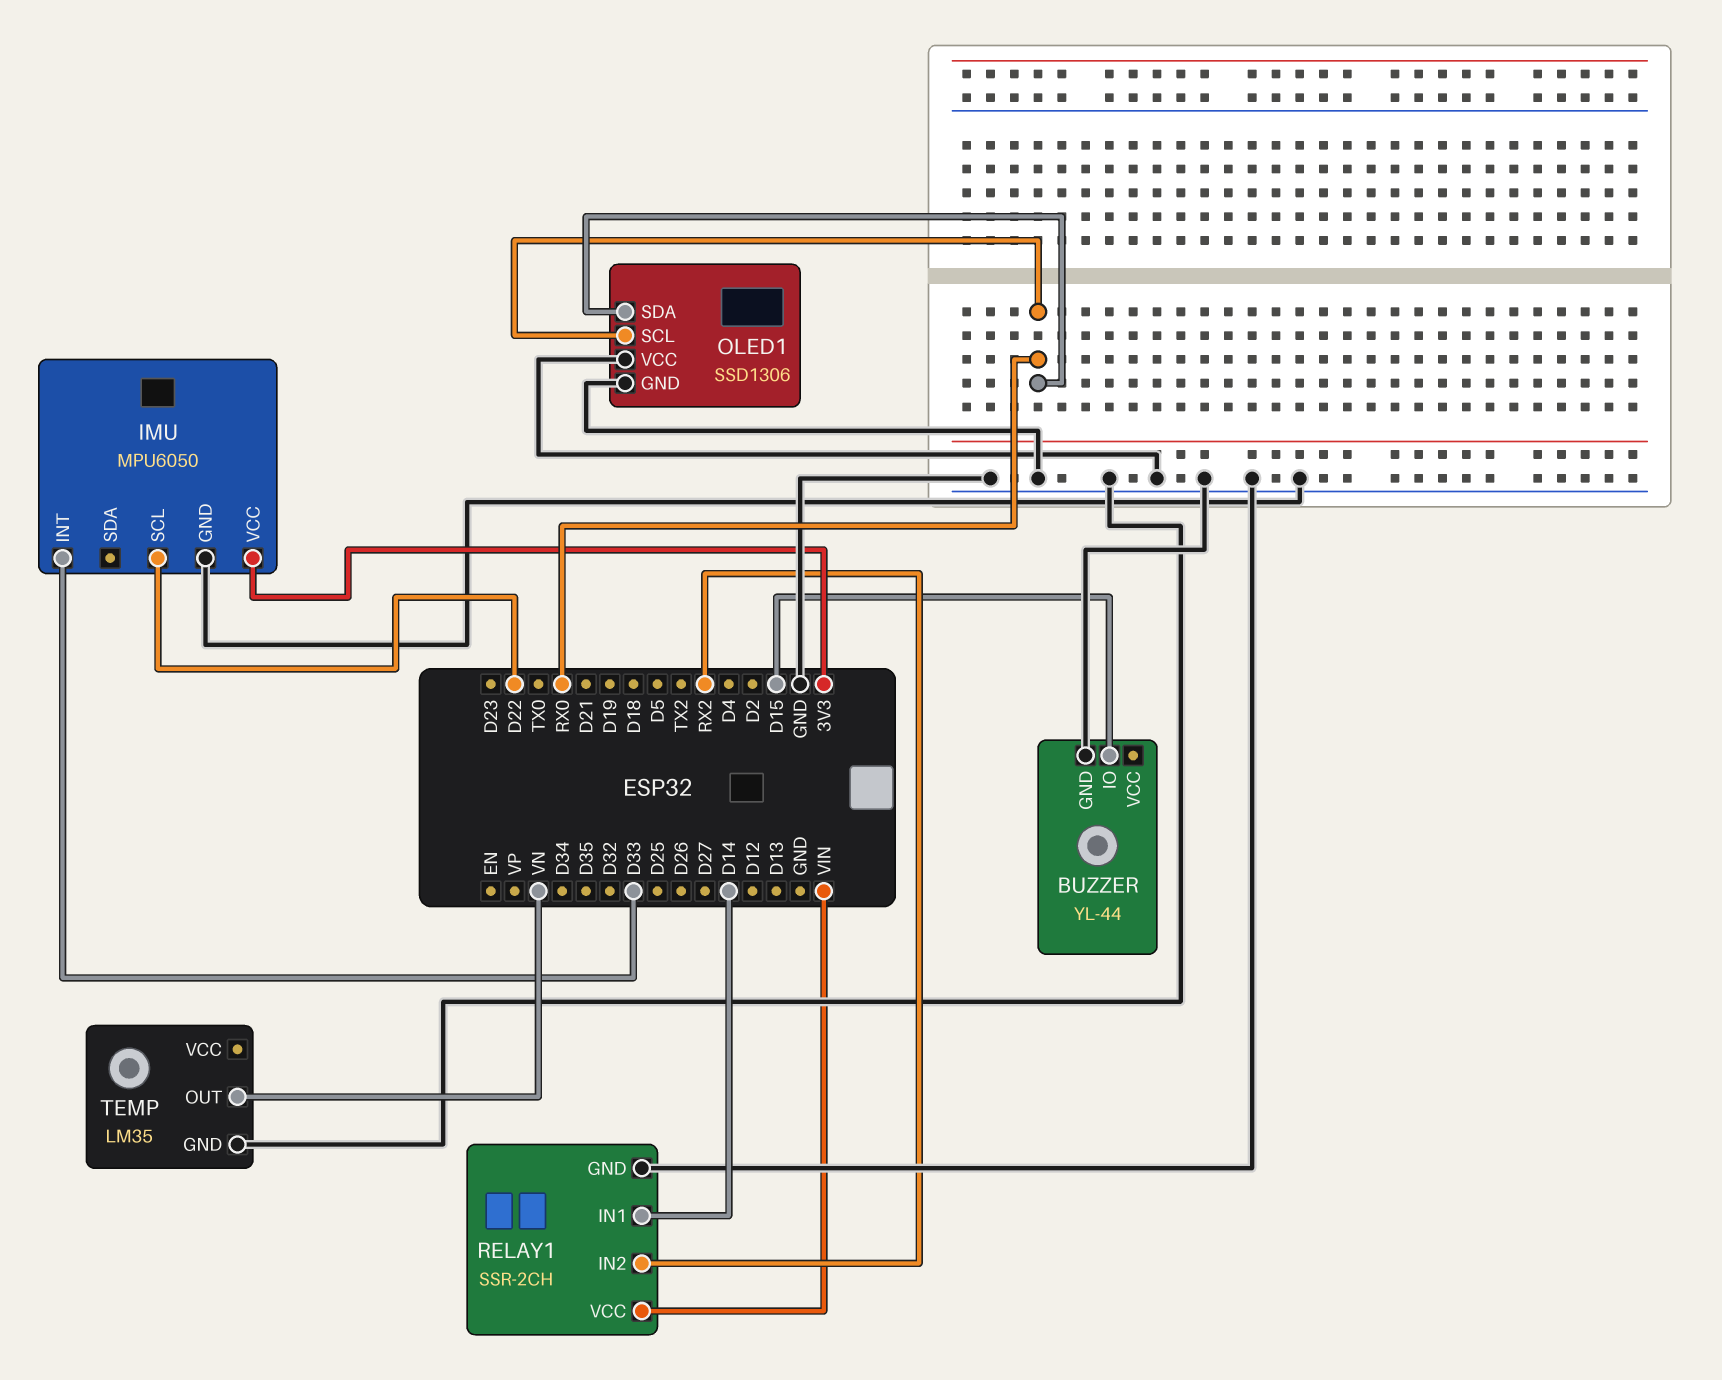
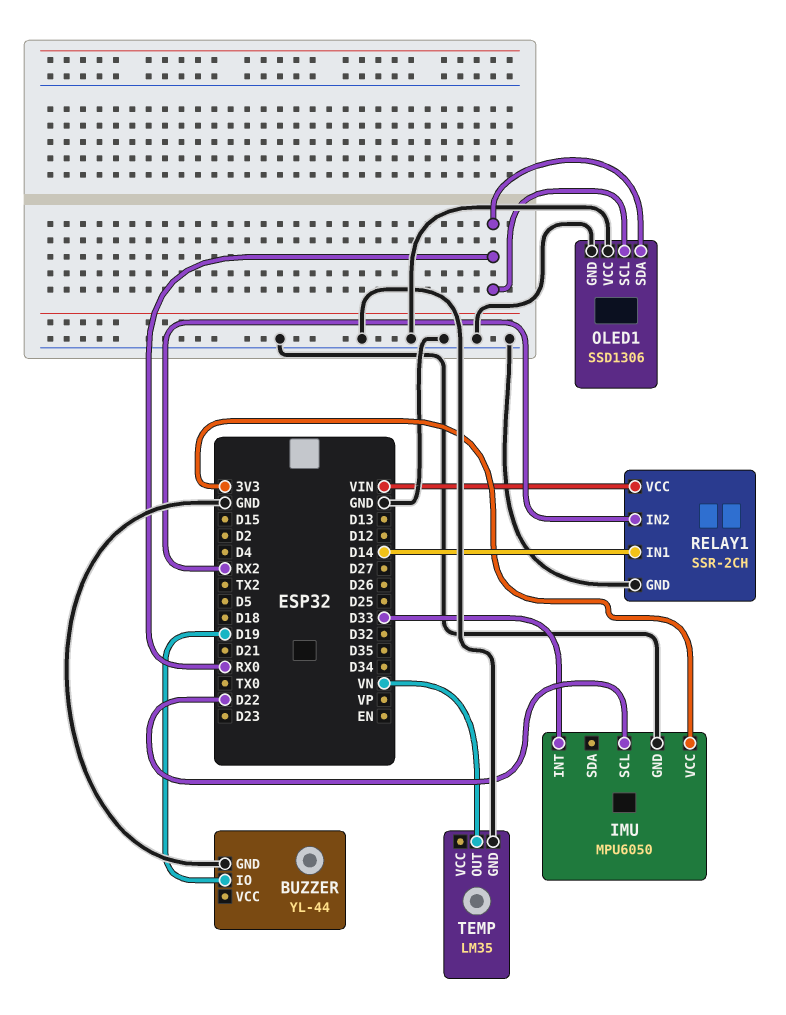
BUZZER pin IO: D15 -> D19

